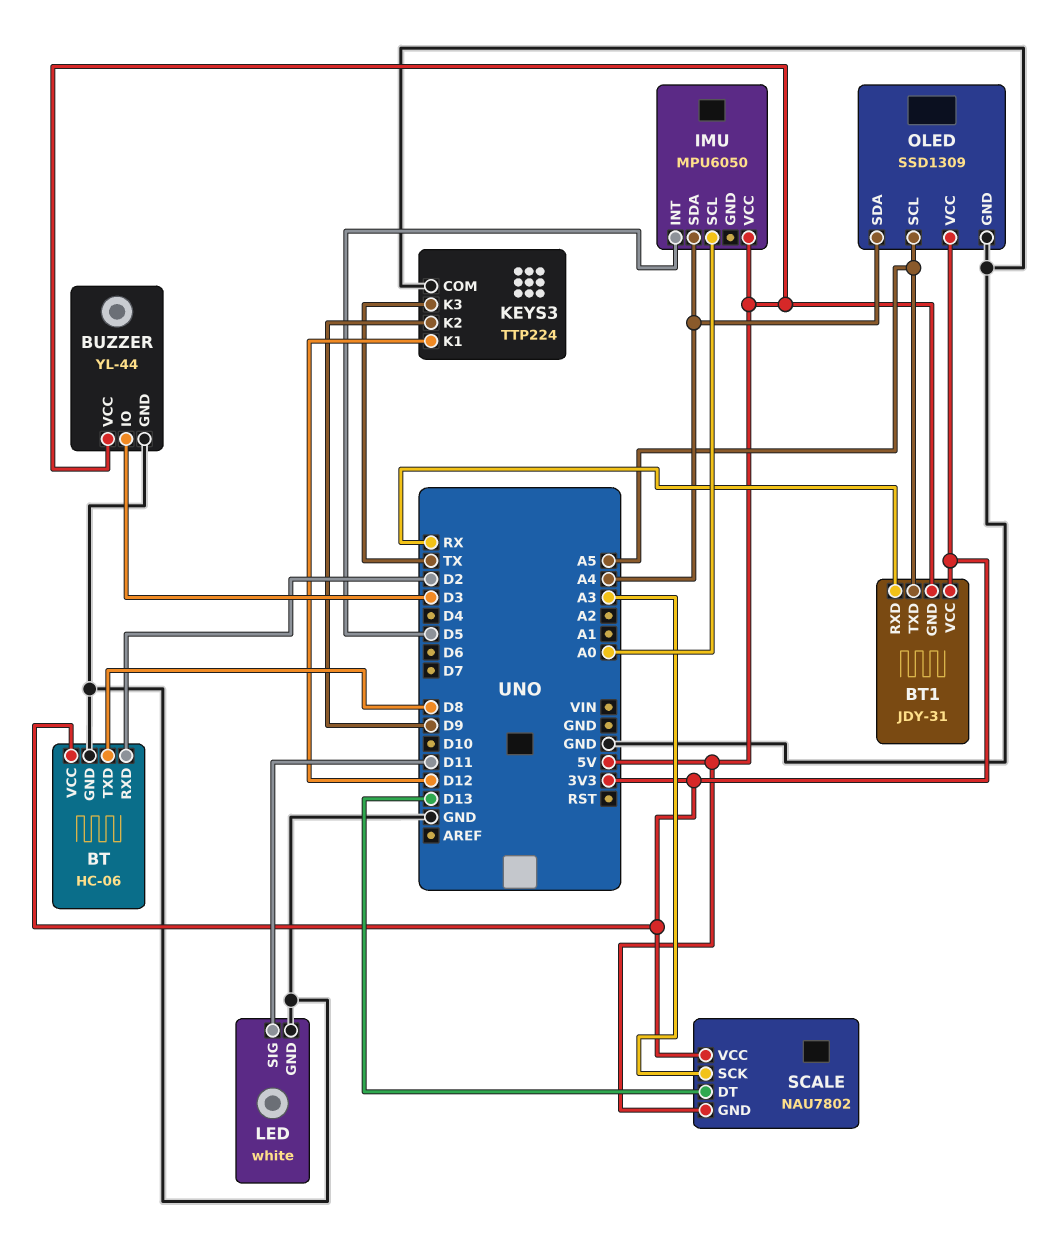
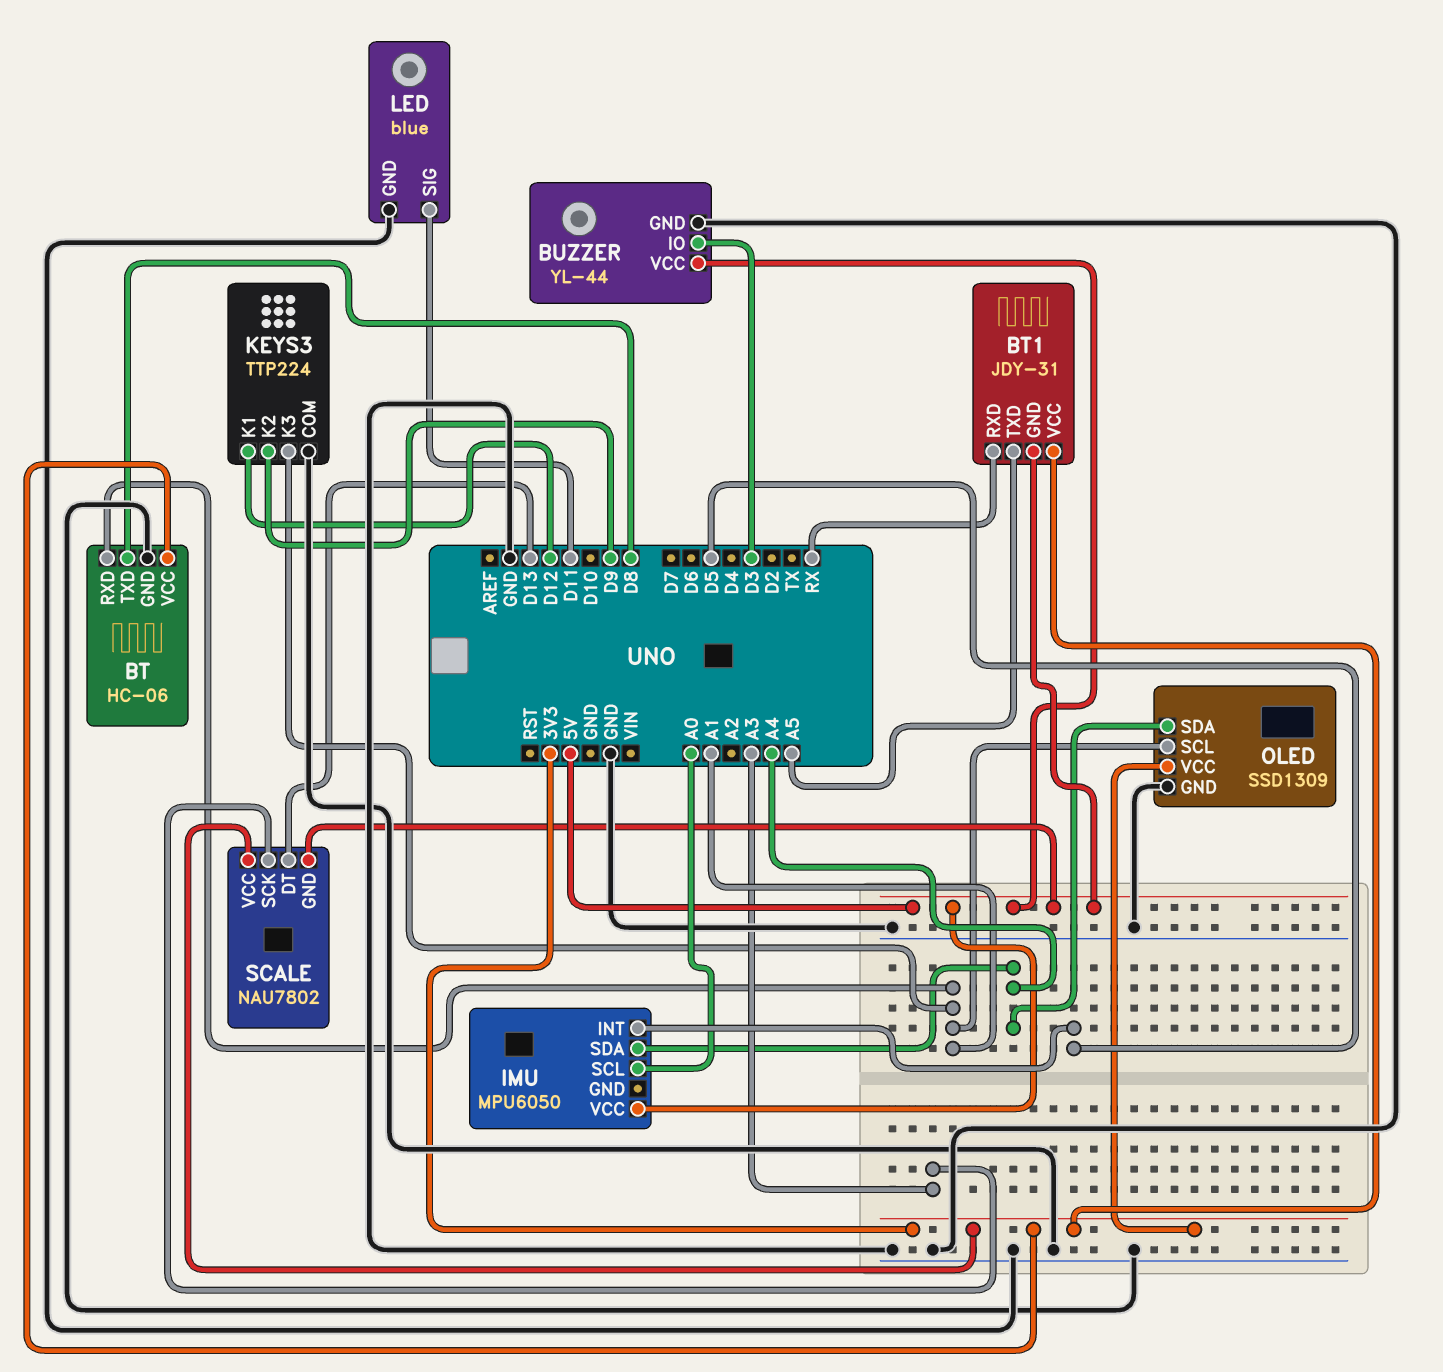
BT pin RXD: D2 -> A1
KEYS3 pin K3: TX -> A1
LED: white -> blue
OLED pin SCL: A5 -> A1

